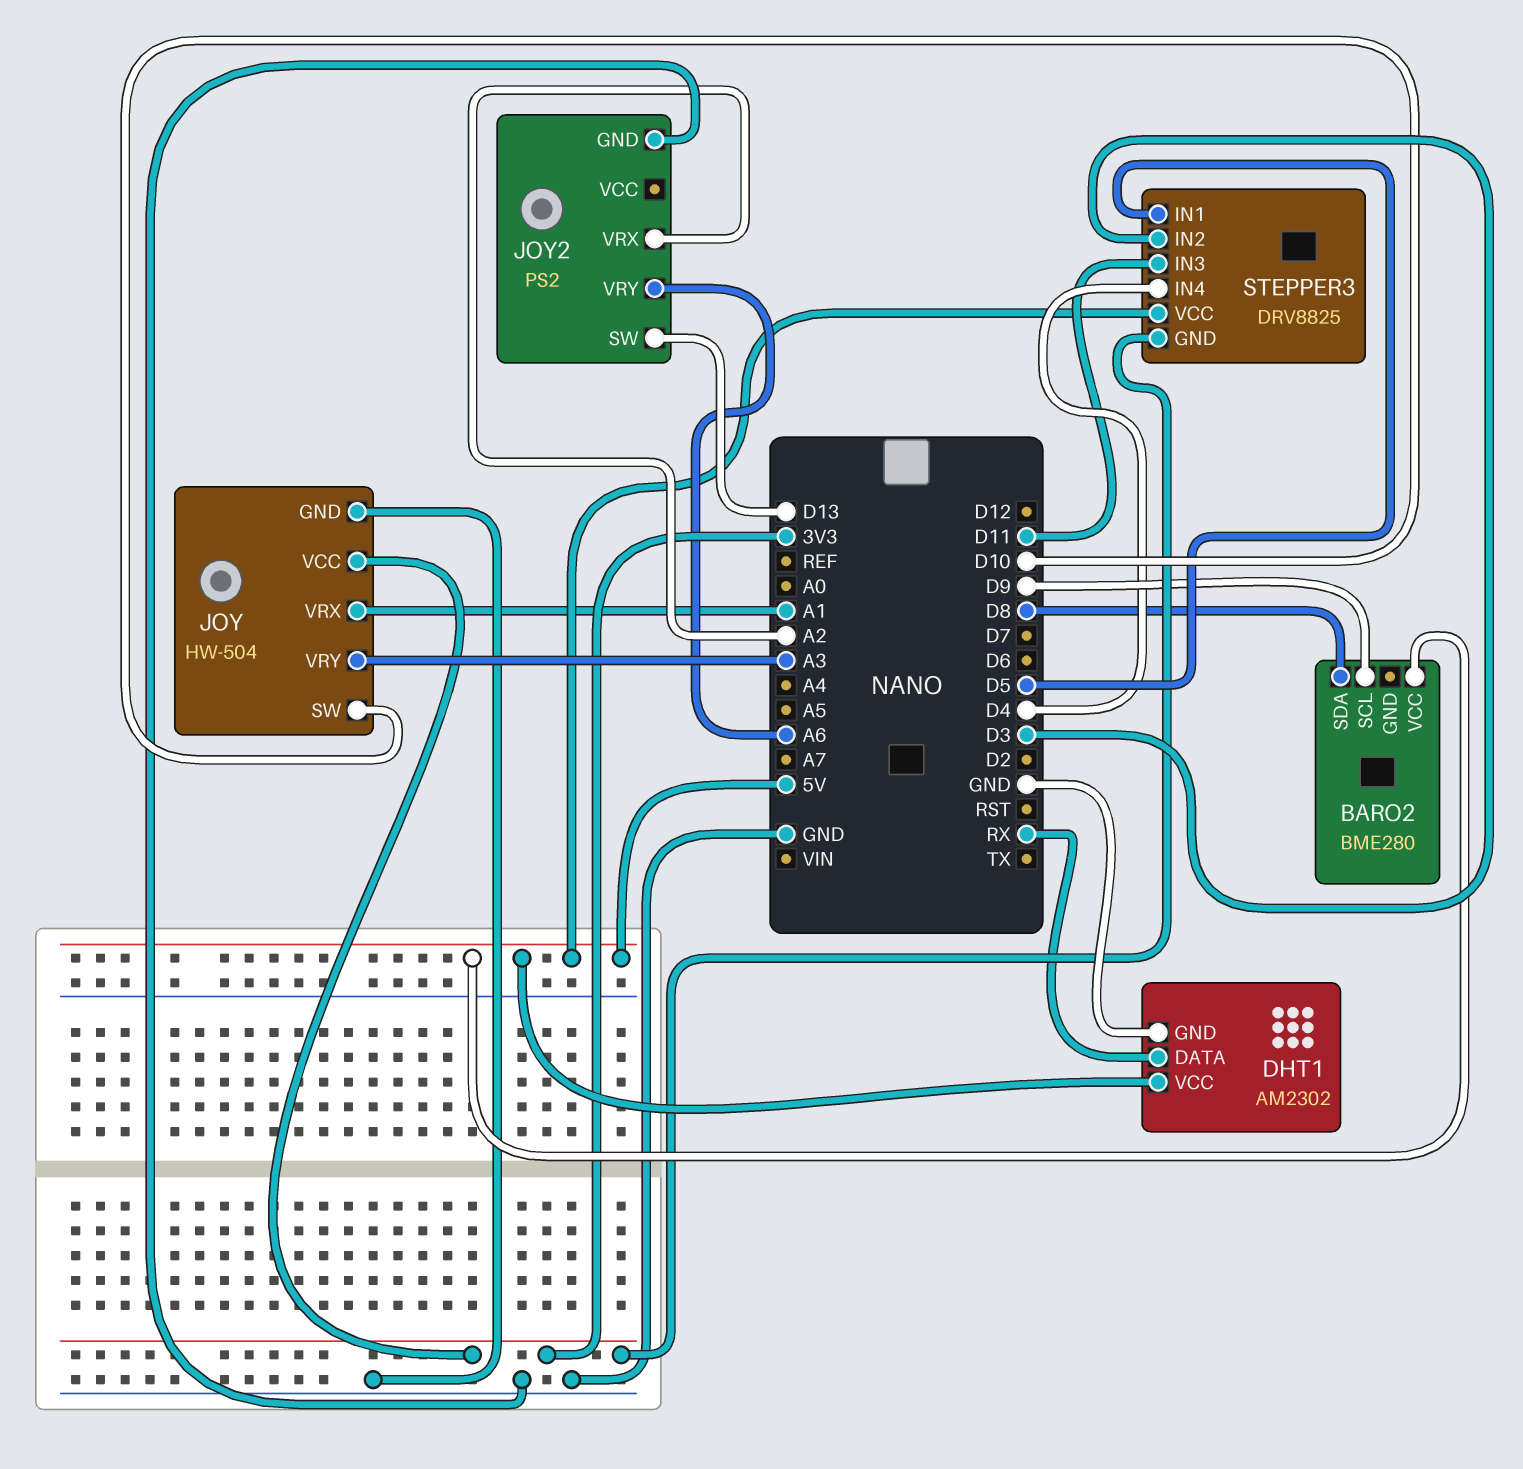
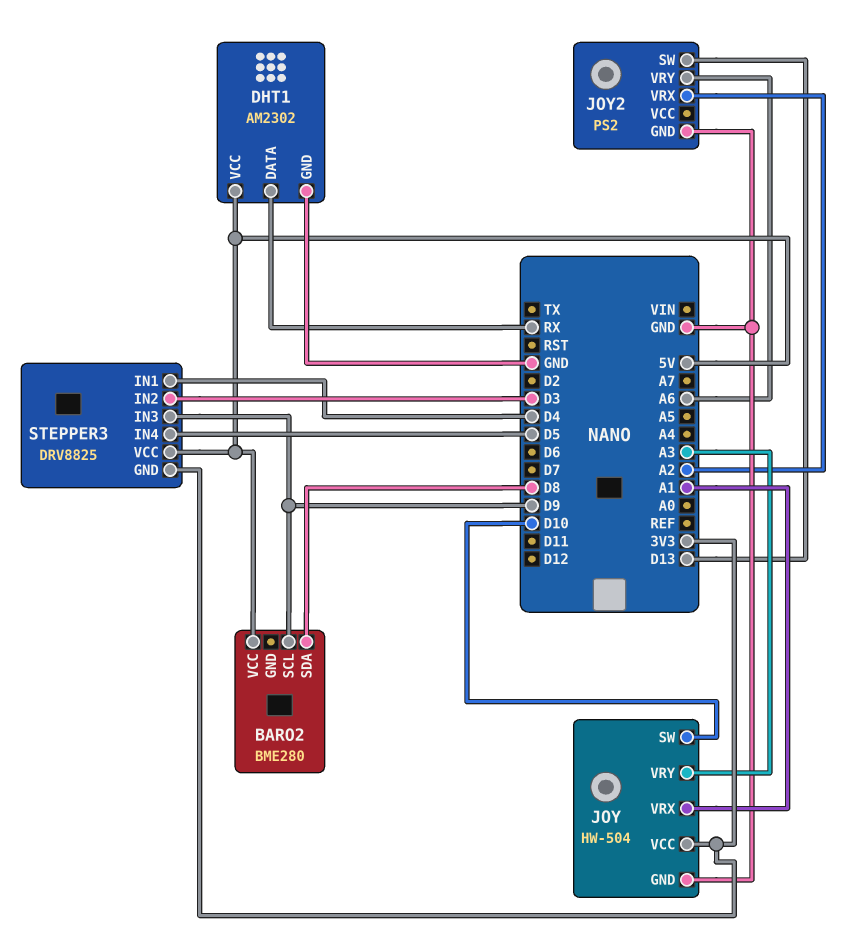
STEPPER3 pin IN1: D5 -> D4
STEPPER3 pin IN3: D11 -> D9
STEPPER3 pin IN4: D4 -> D5

